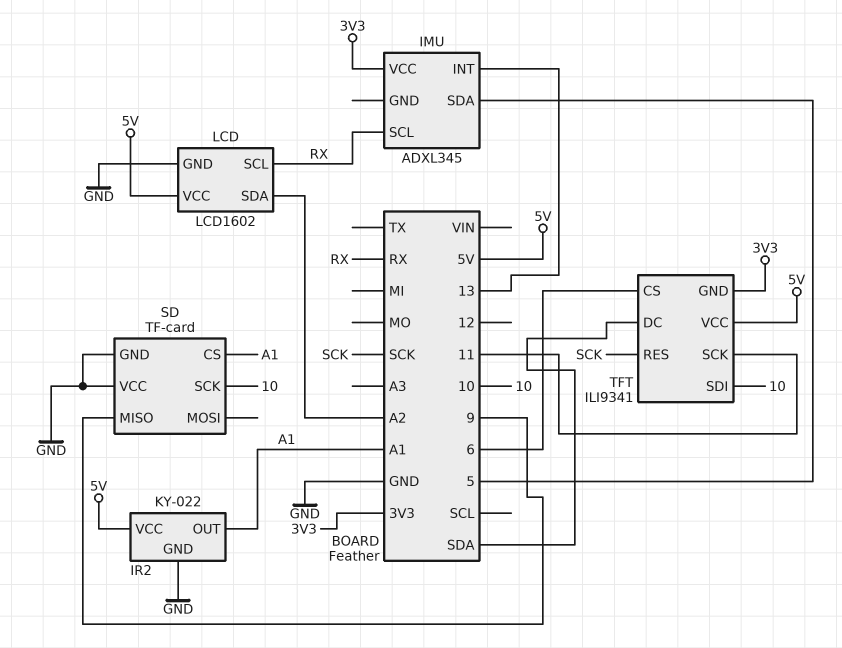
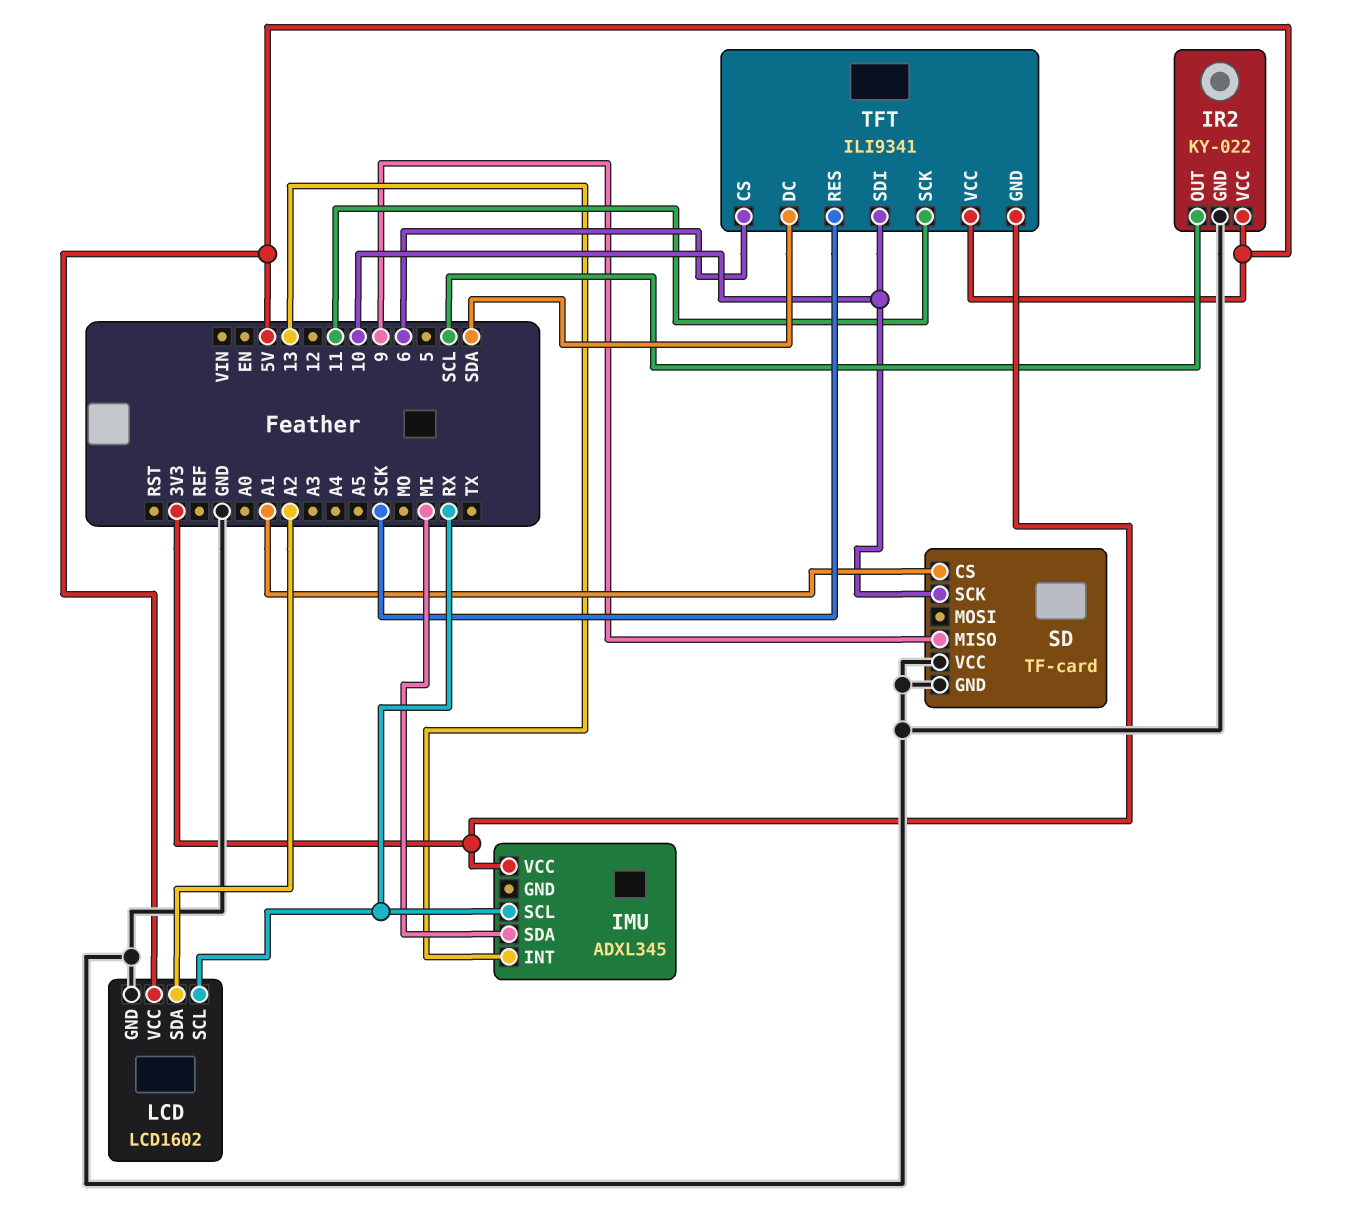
IMU pin SDA: 5 -> MI
IR2 pin OUT: A1 -> SCL

